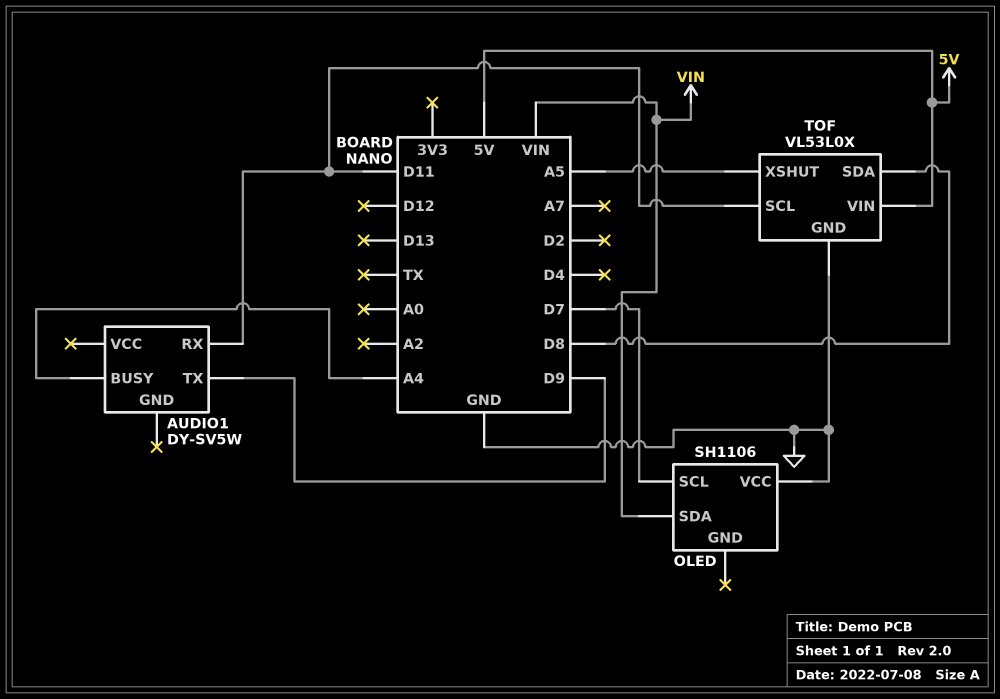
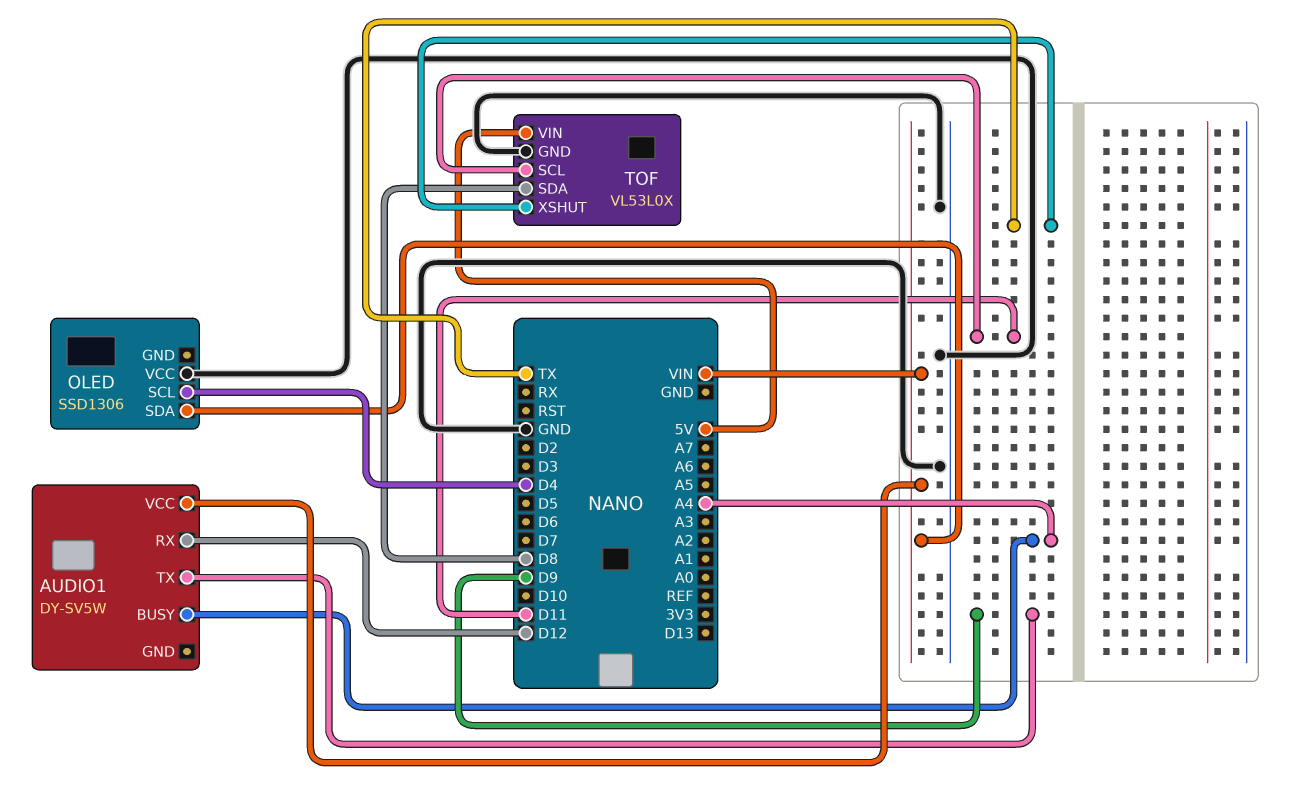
AUDIO1 pin RX: D11 -> D12
AUDIO1 pin VCC: none -> VIN
OLED: SH1106 -> SSD1306
OLED pin SCL: D7 -> D4
TOF pin XSHUT: A5 -> TX

